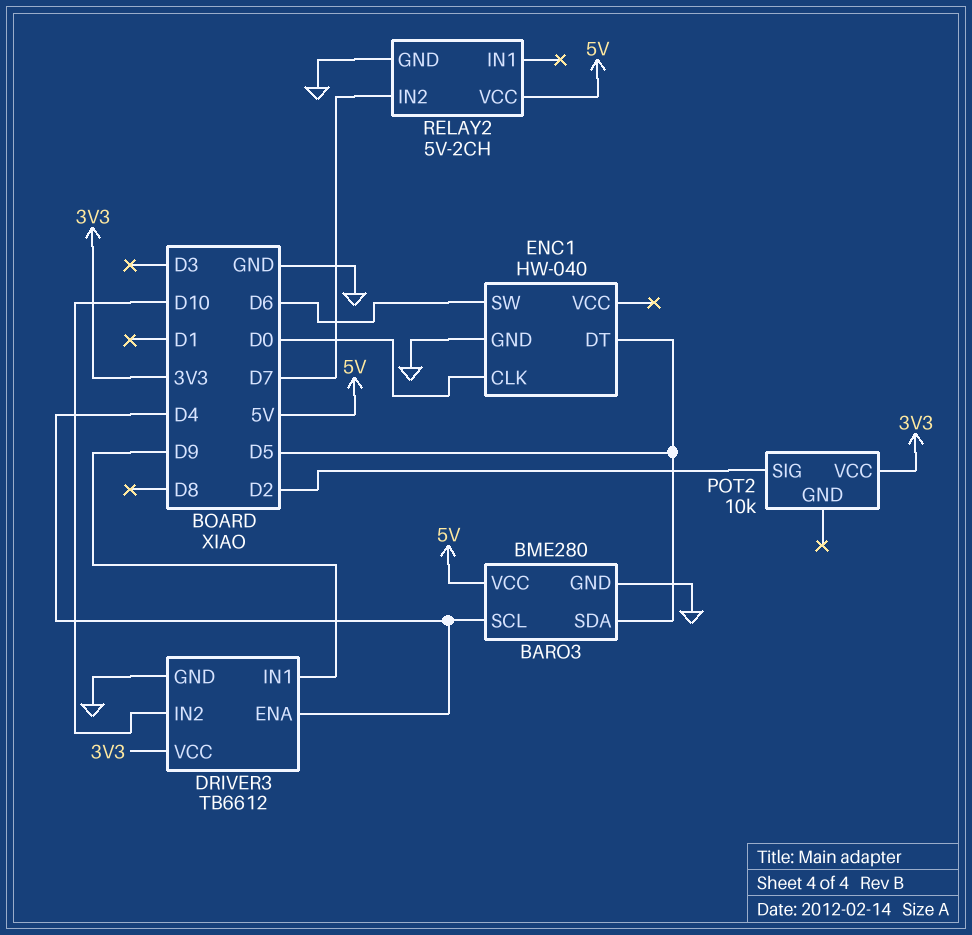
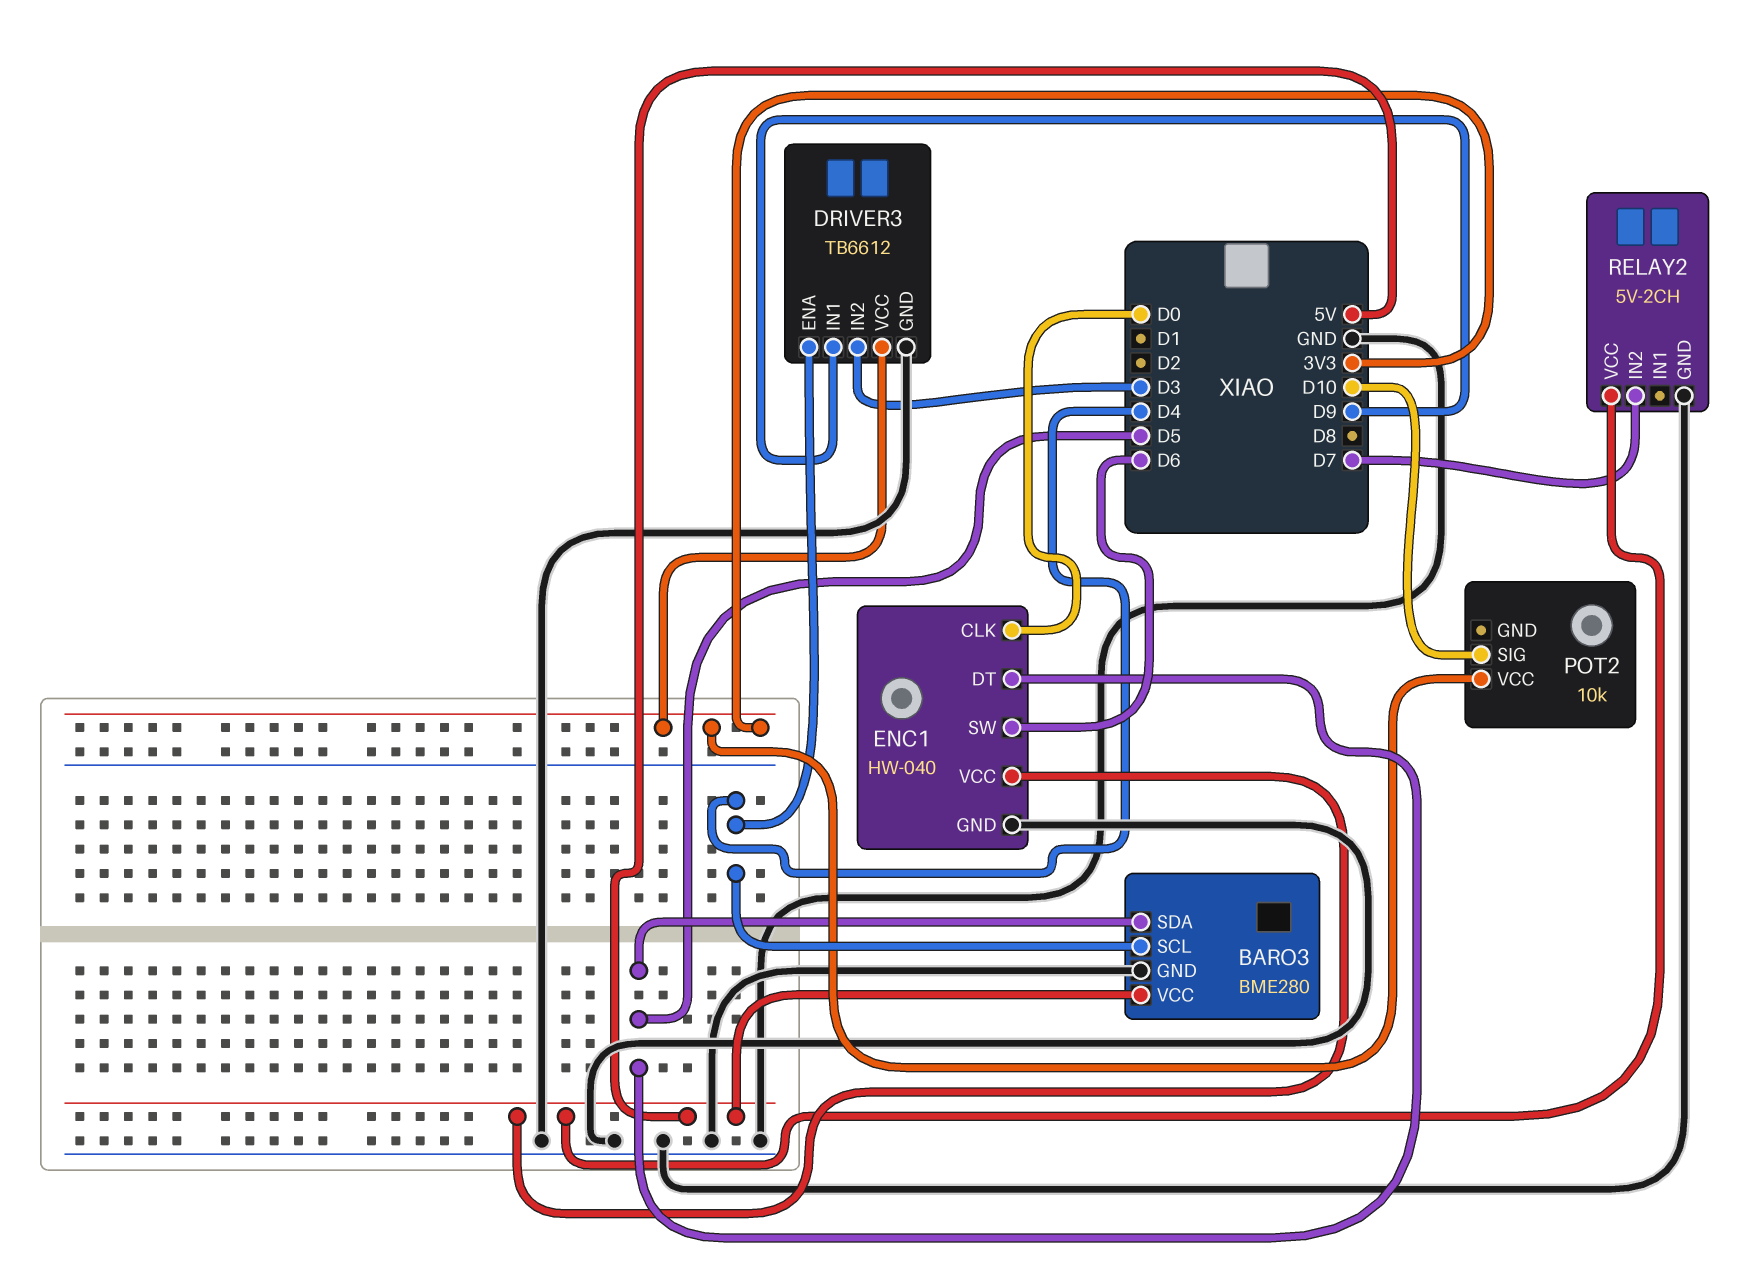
DRIVER3 pin IN2: D10 -> D3
ENC1 pin VCC: none -> 5V
POT2 pin SIG: D2 -> D10

